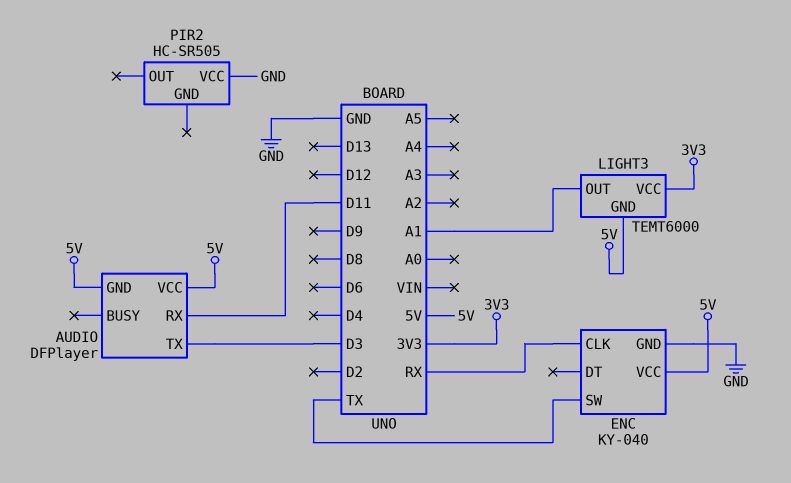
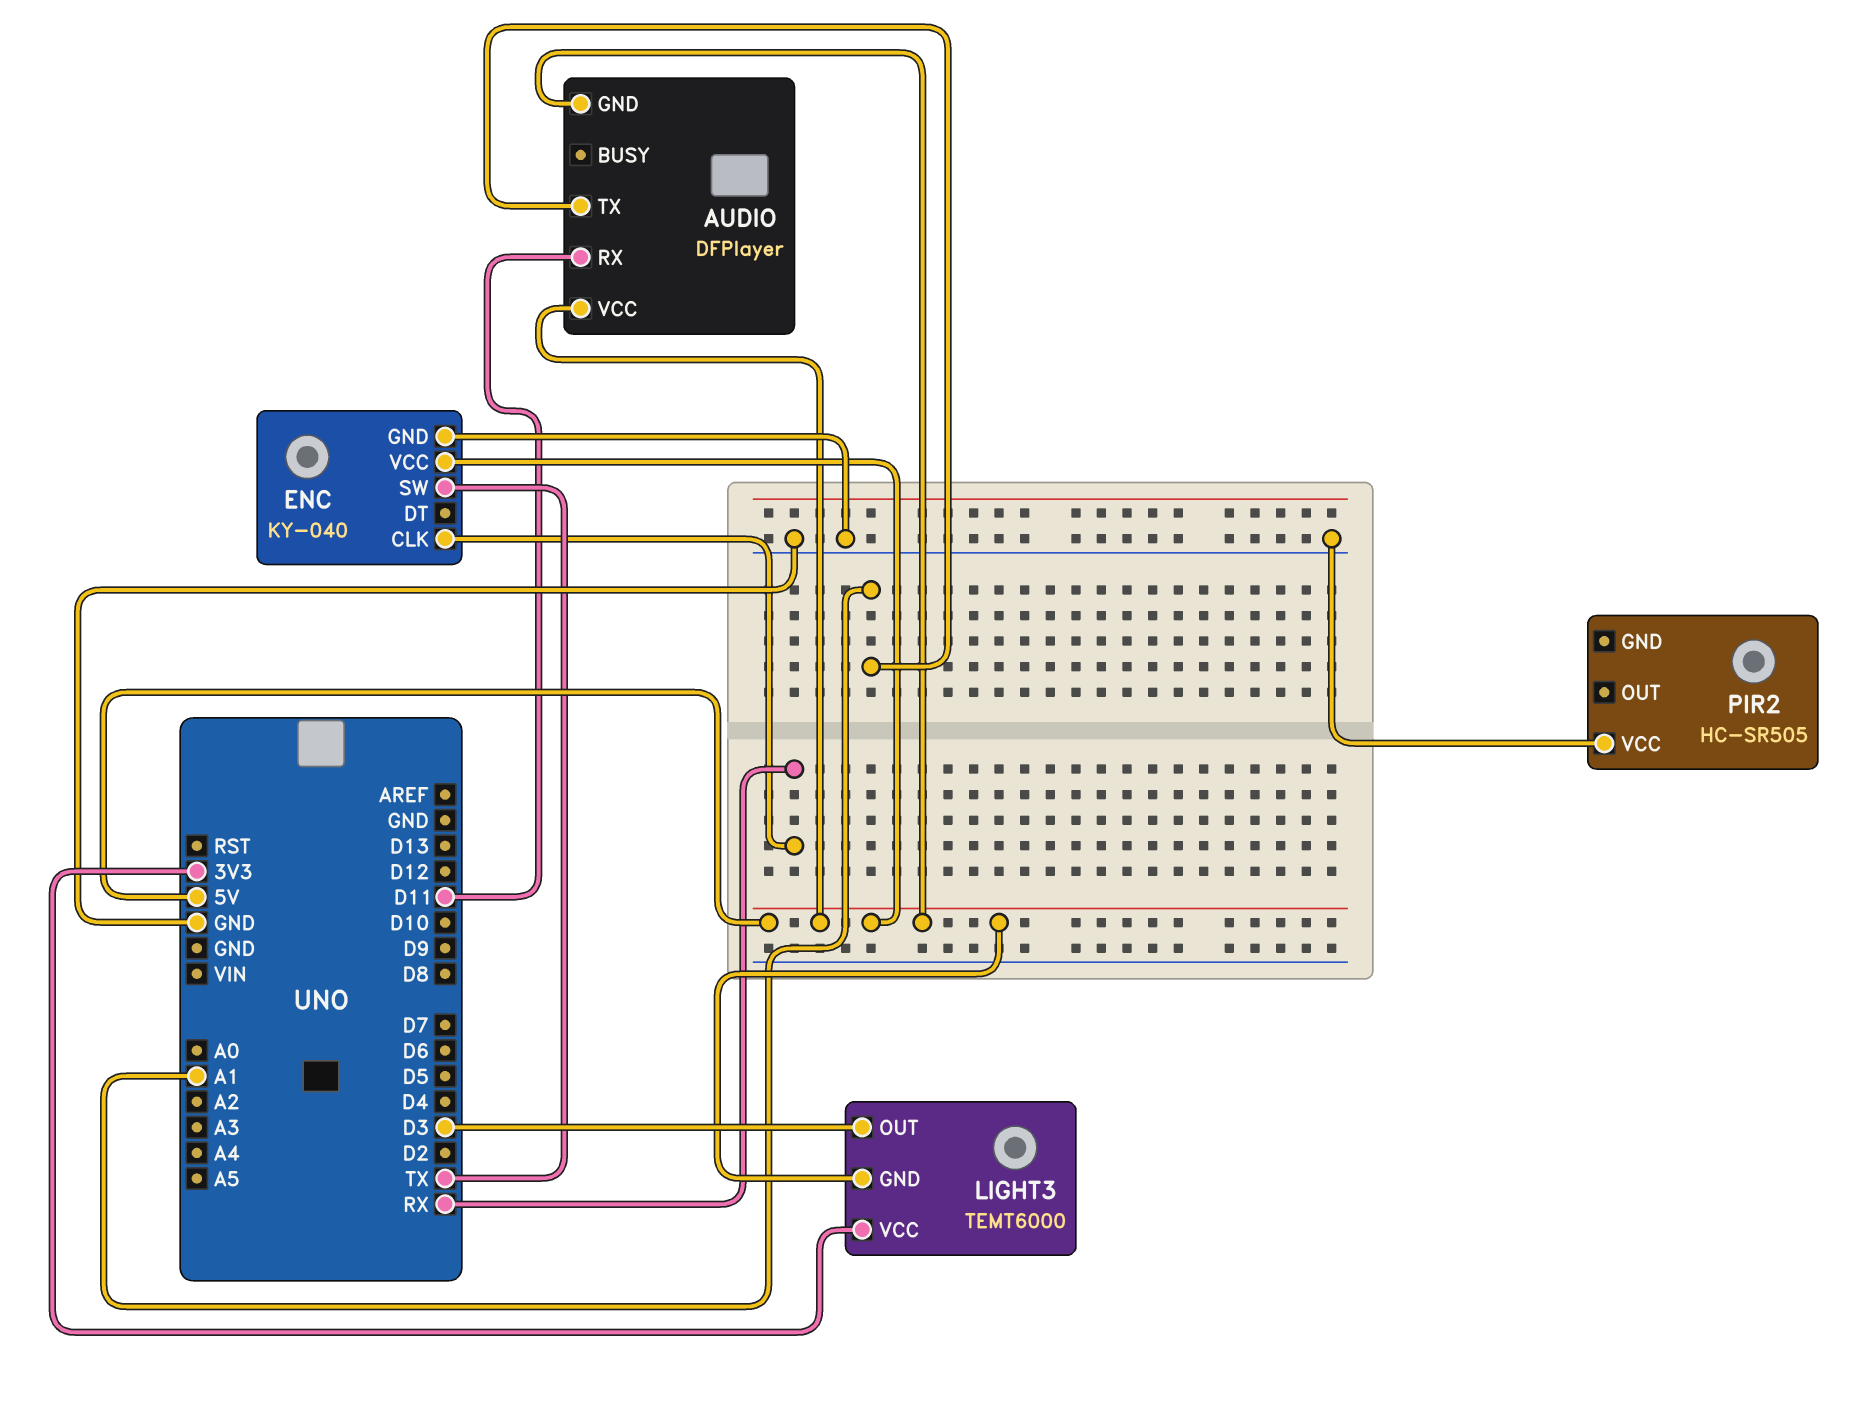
AUDIO pin TX: D3 -> A1
LIGHT3 pin OUT: A1 -> D3

